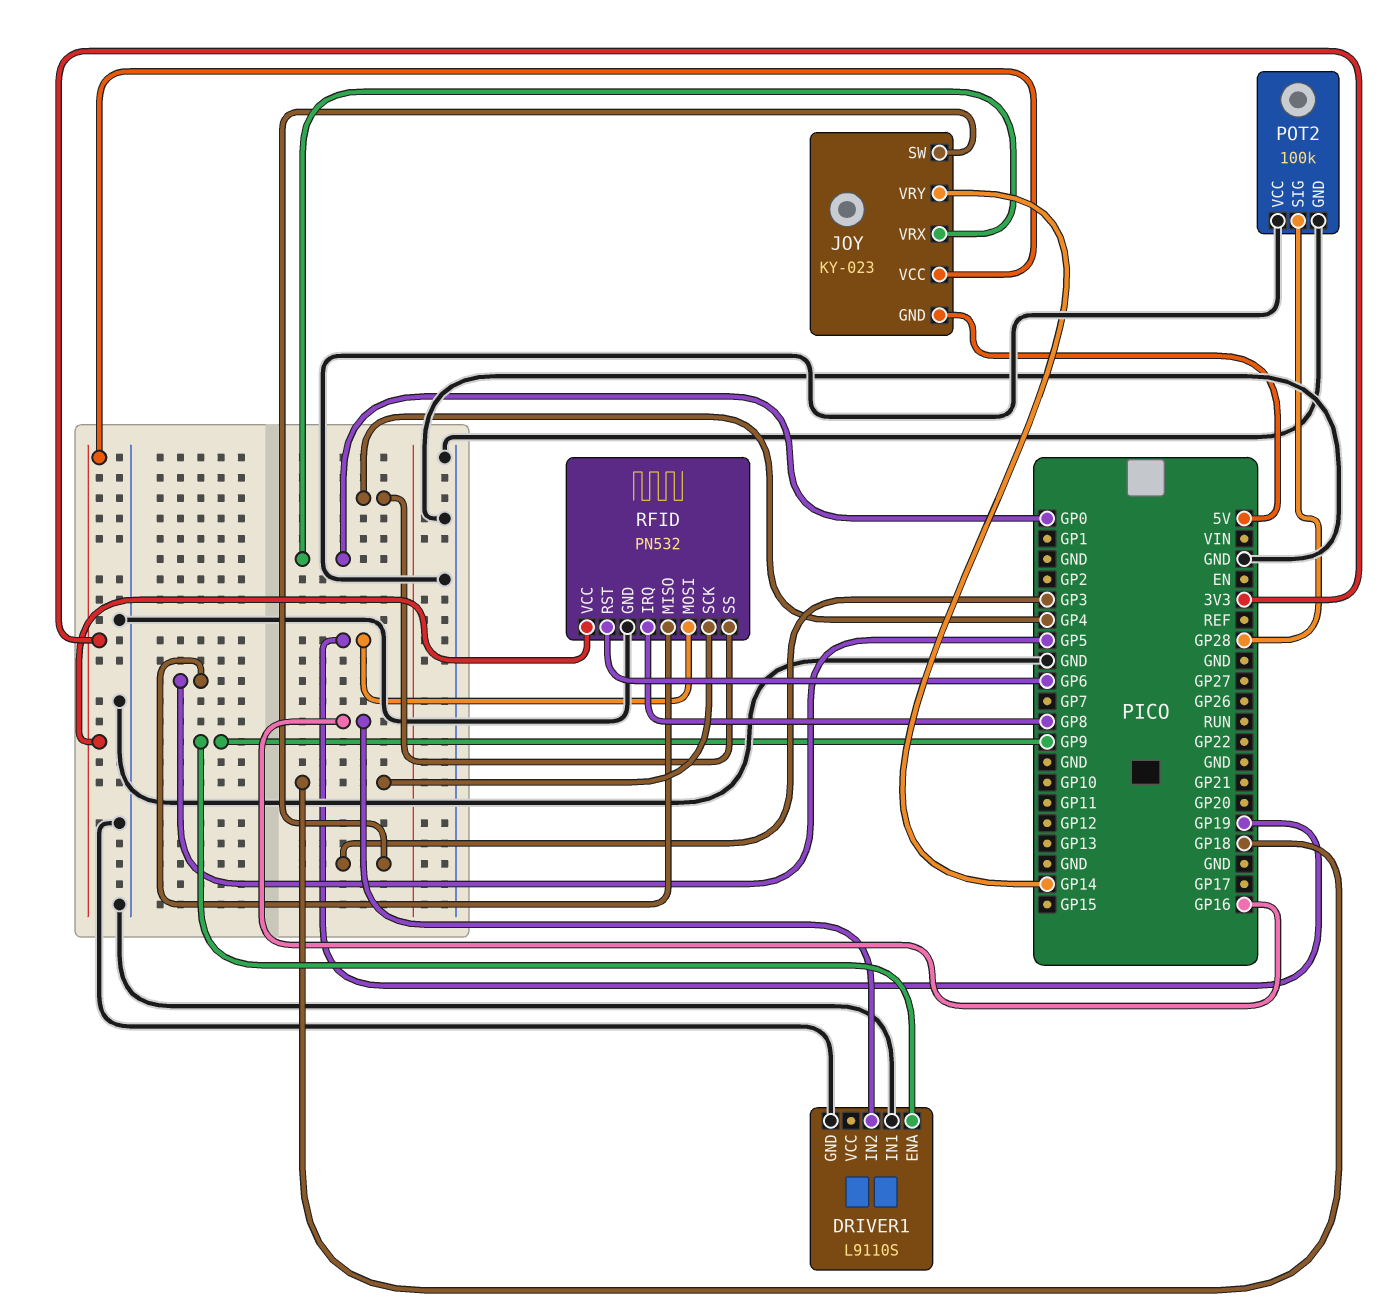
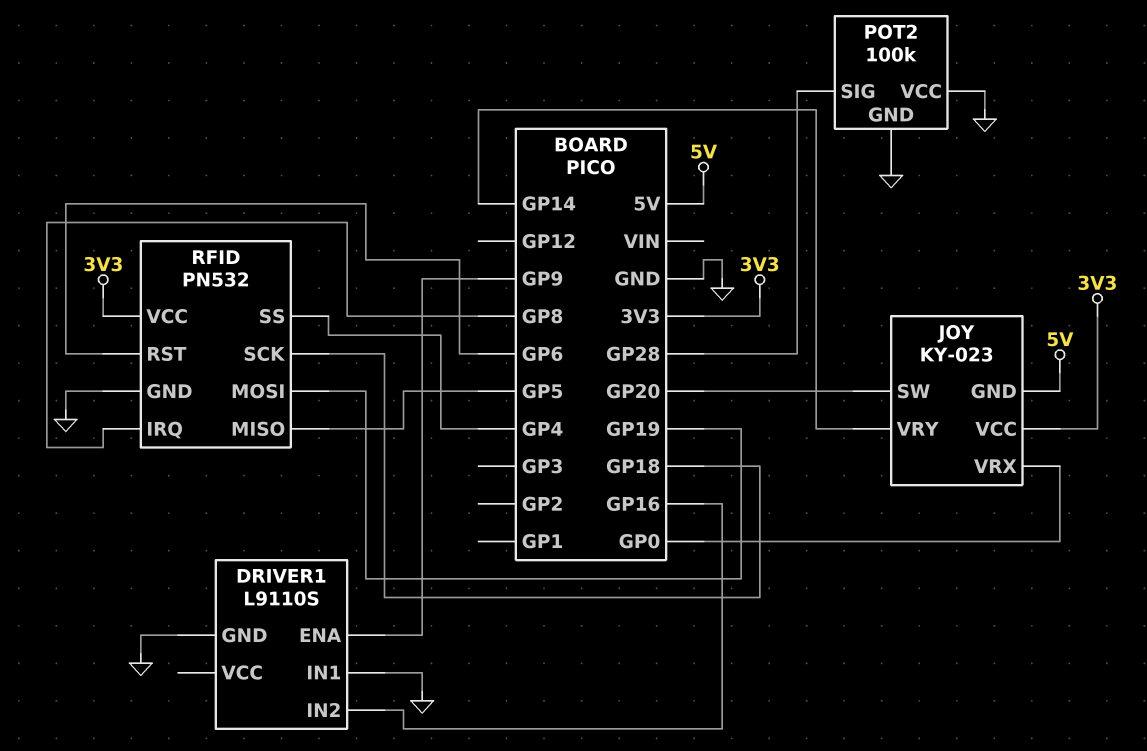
JOY pin SW: GP3 -> GP20

